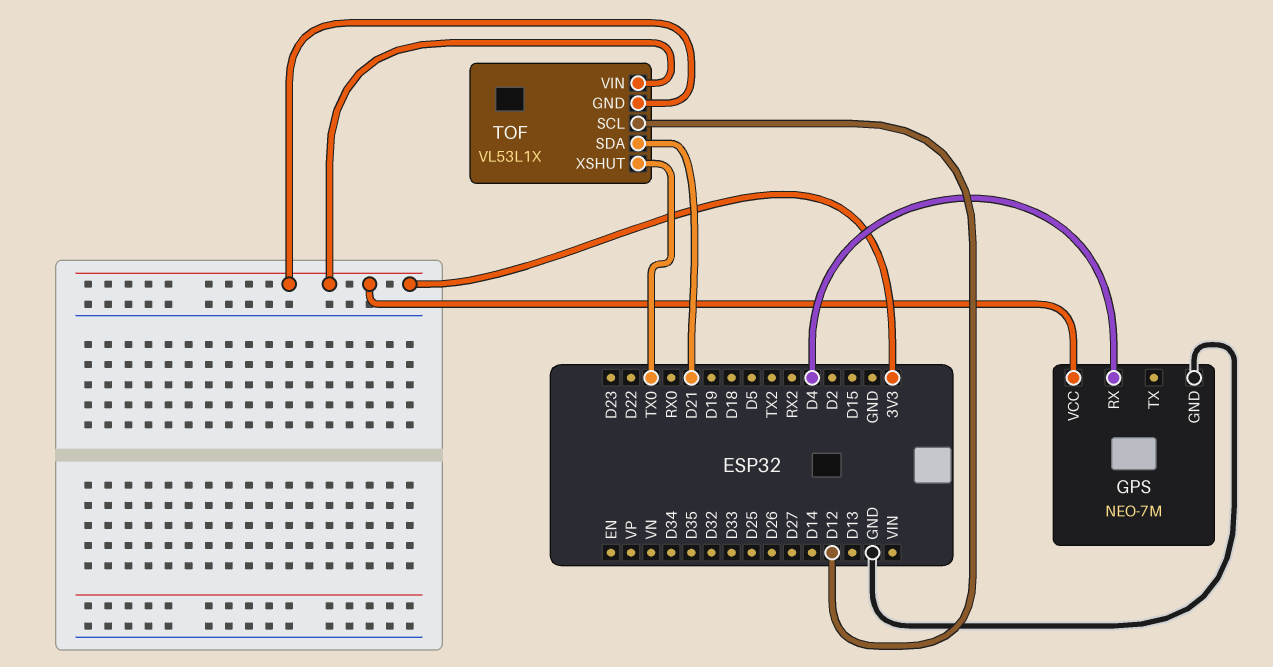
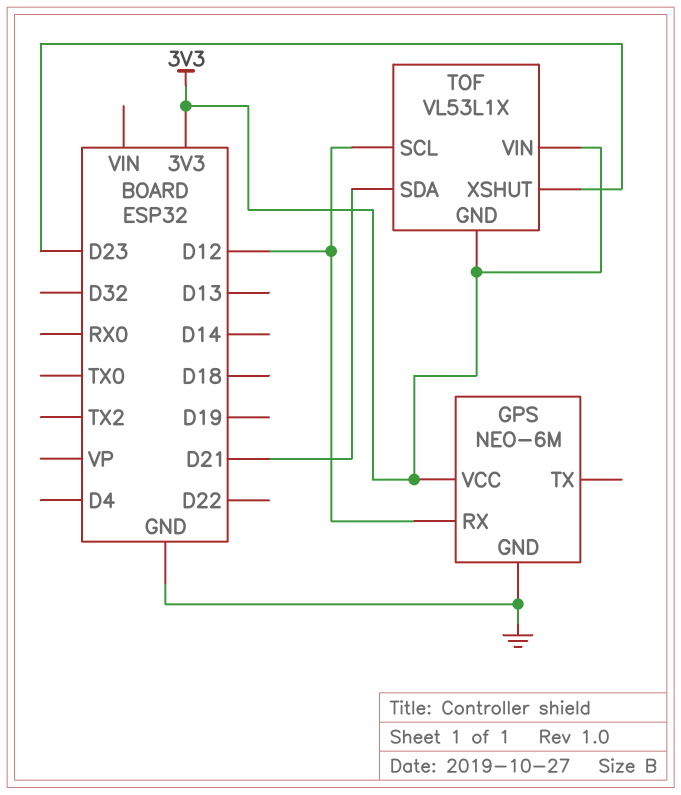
GPS: NEO-7M -> NEO-6M
GPS pin RX: D4 -> D12
TOF pin XSHUT: TX0 -> D23

